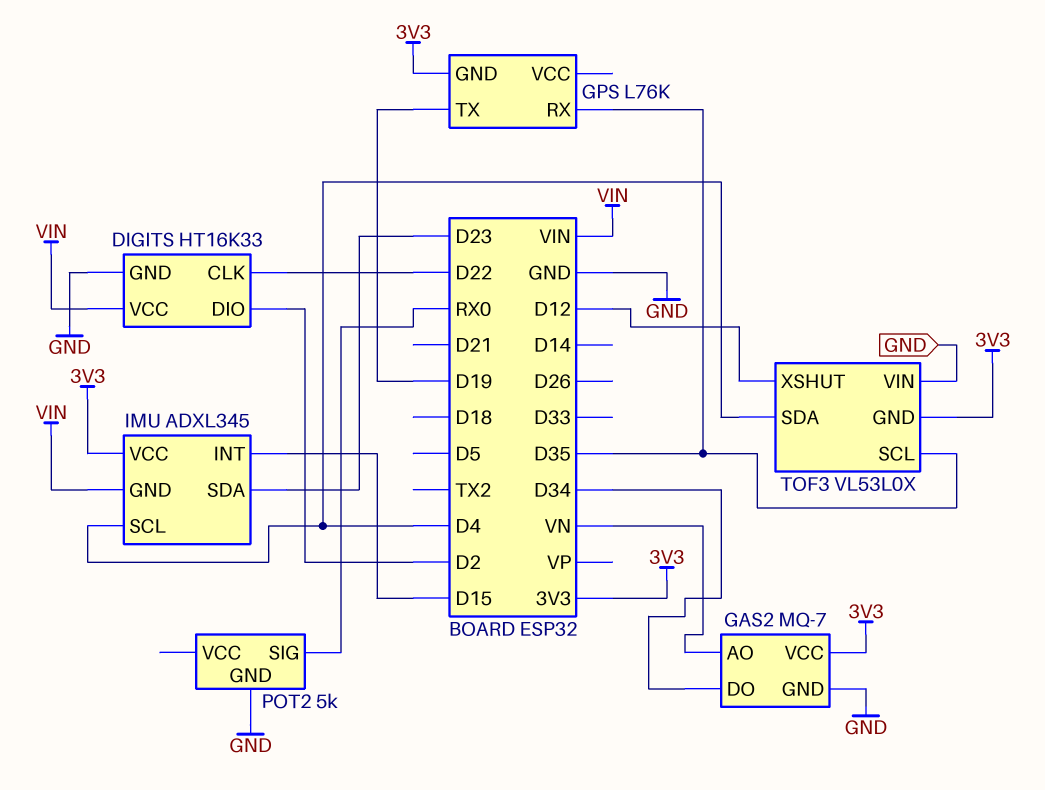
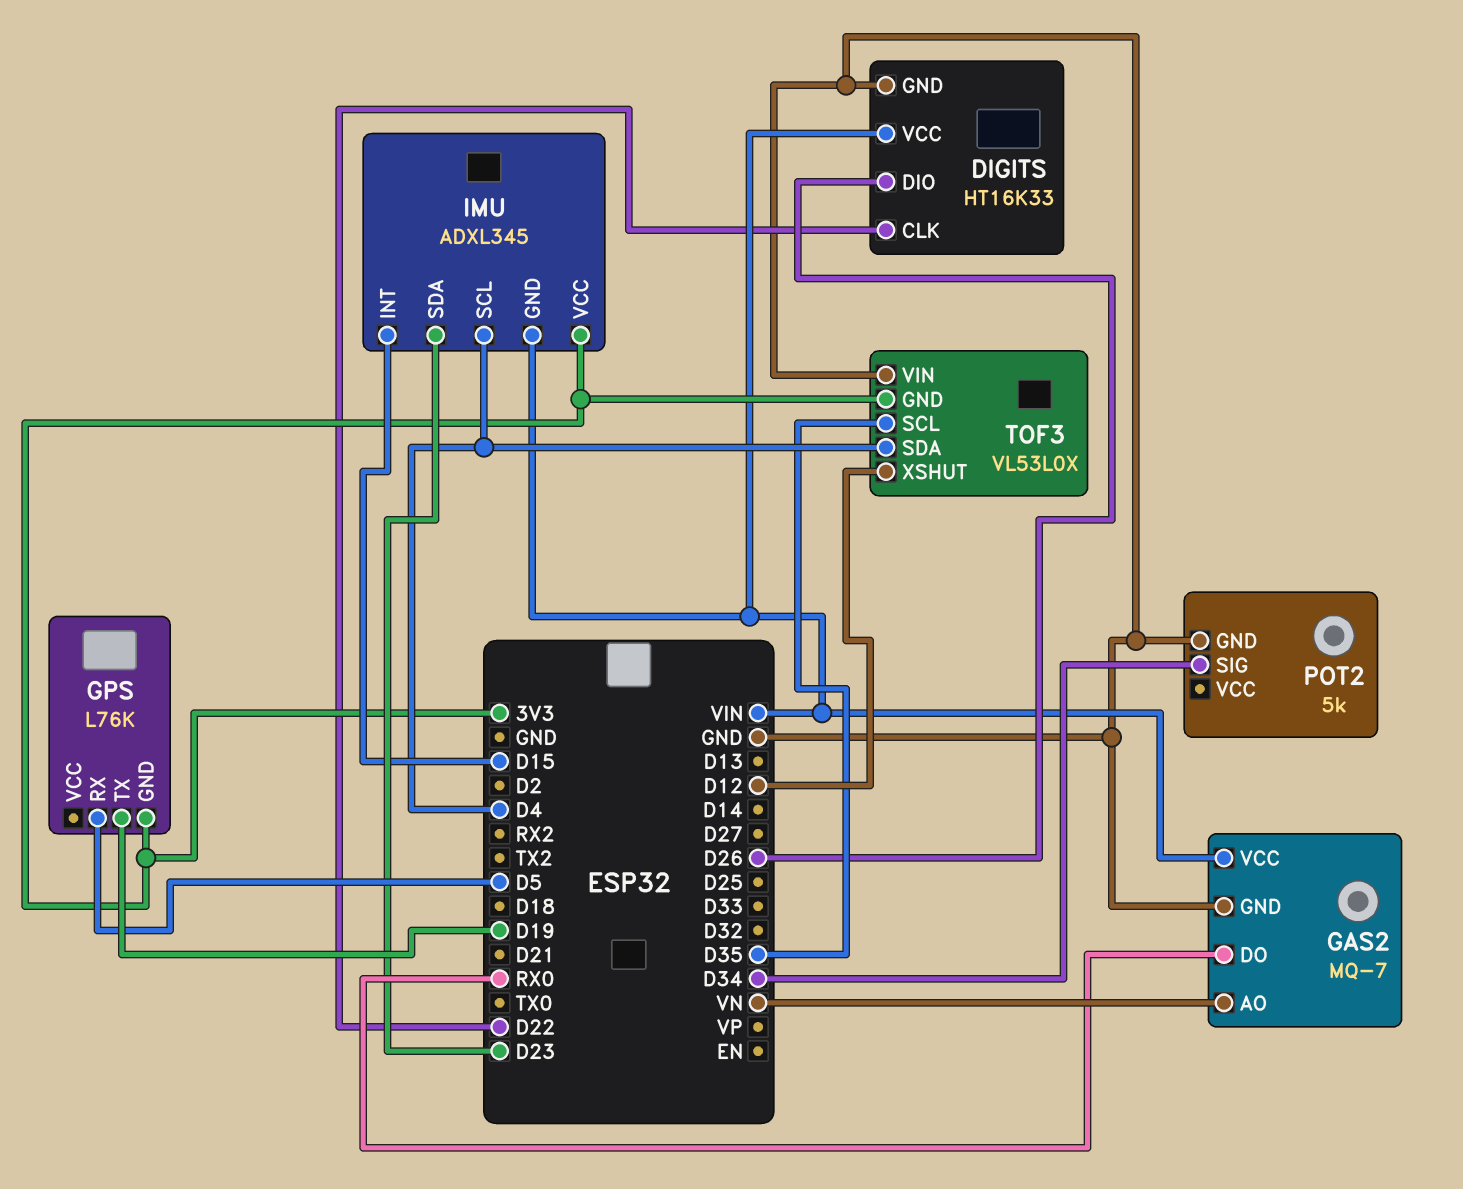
DIGITS pin DIO: D2 -> D26
GAS2 pin DO: D34 -> RX0
GAS2 pin VCC: 3V3 -> VIN
GPS pin RX: D35 -> D5
POT2 pin SIG: RX0 -> D34

